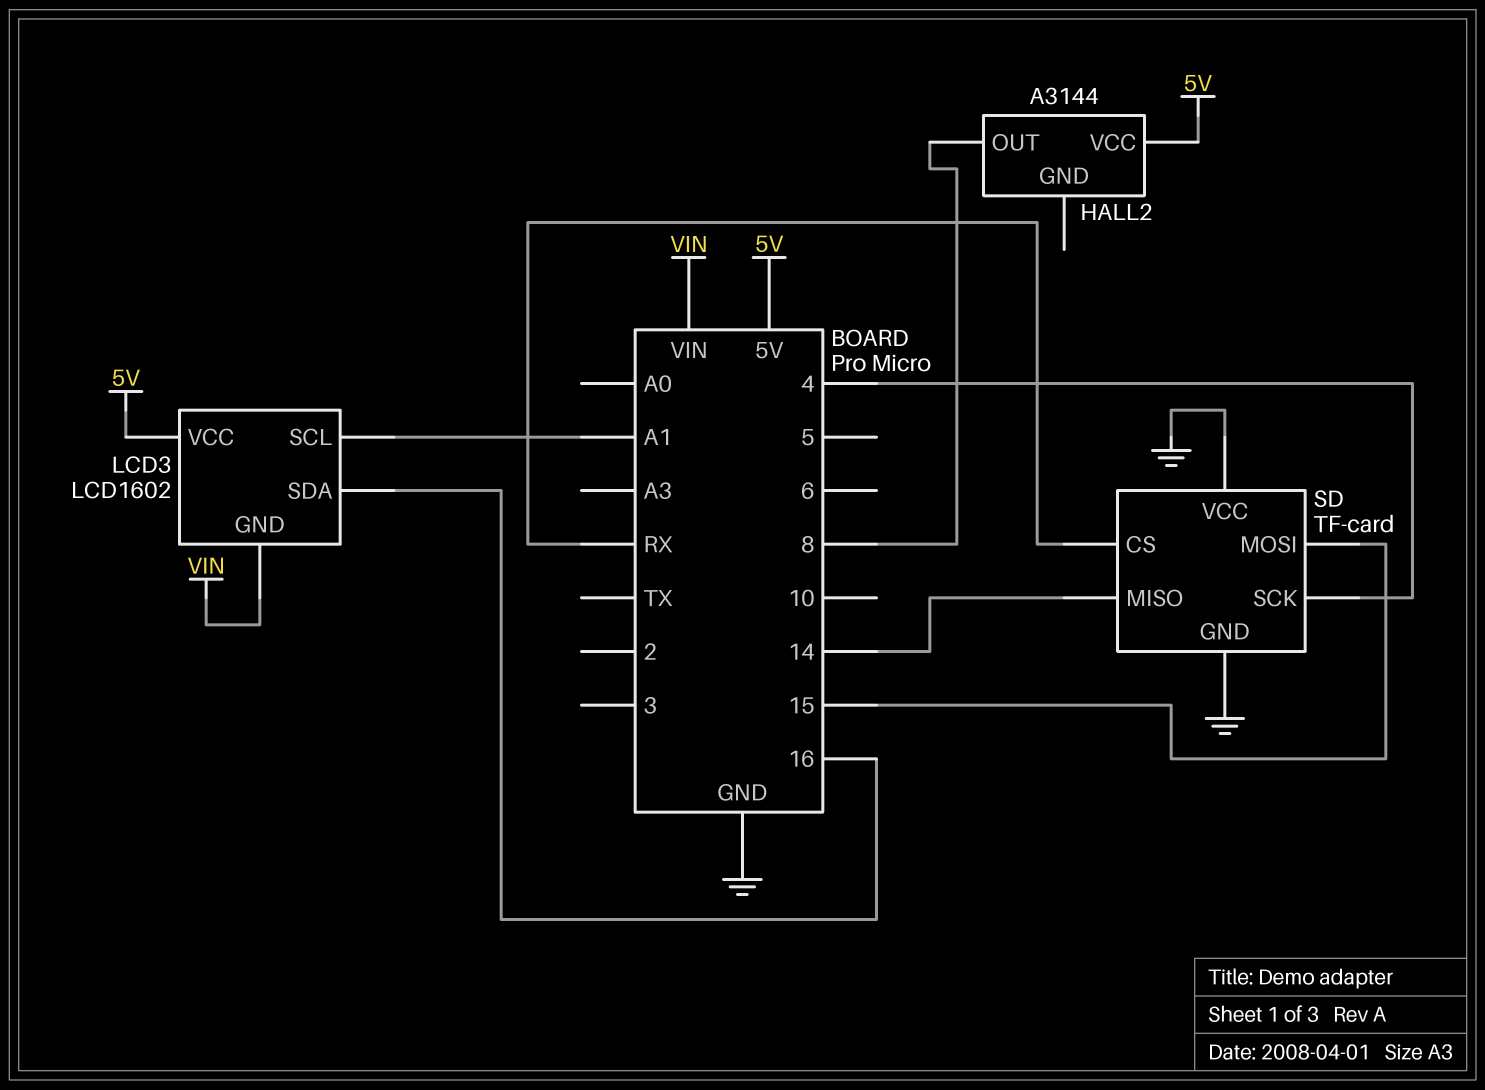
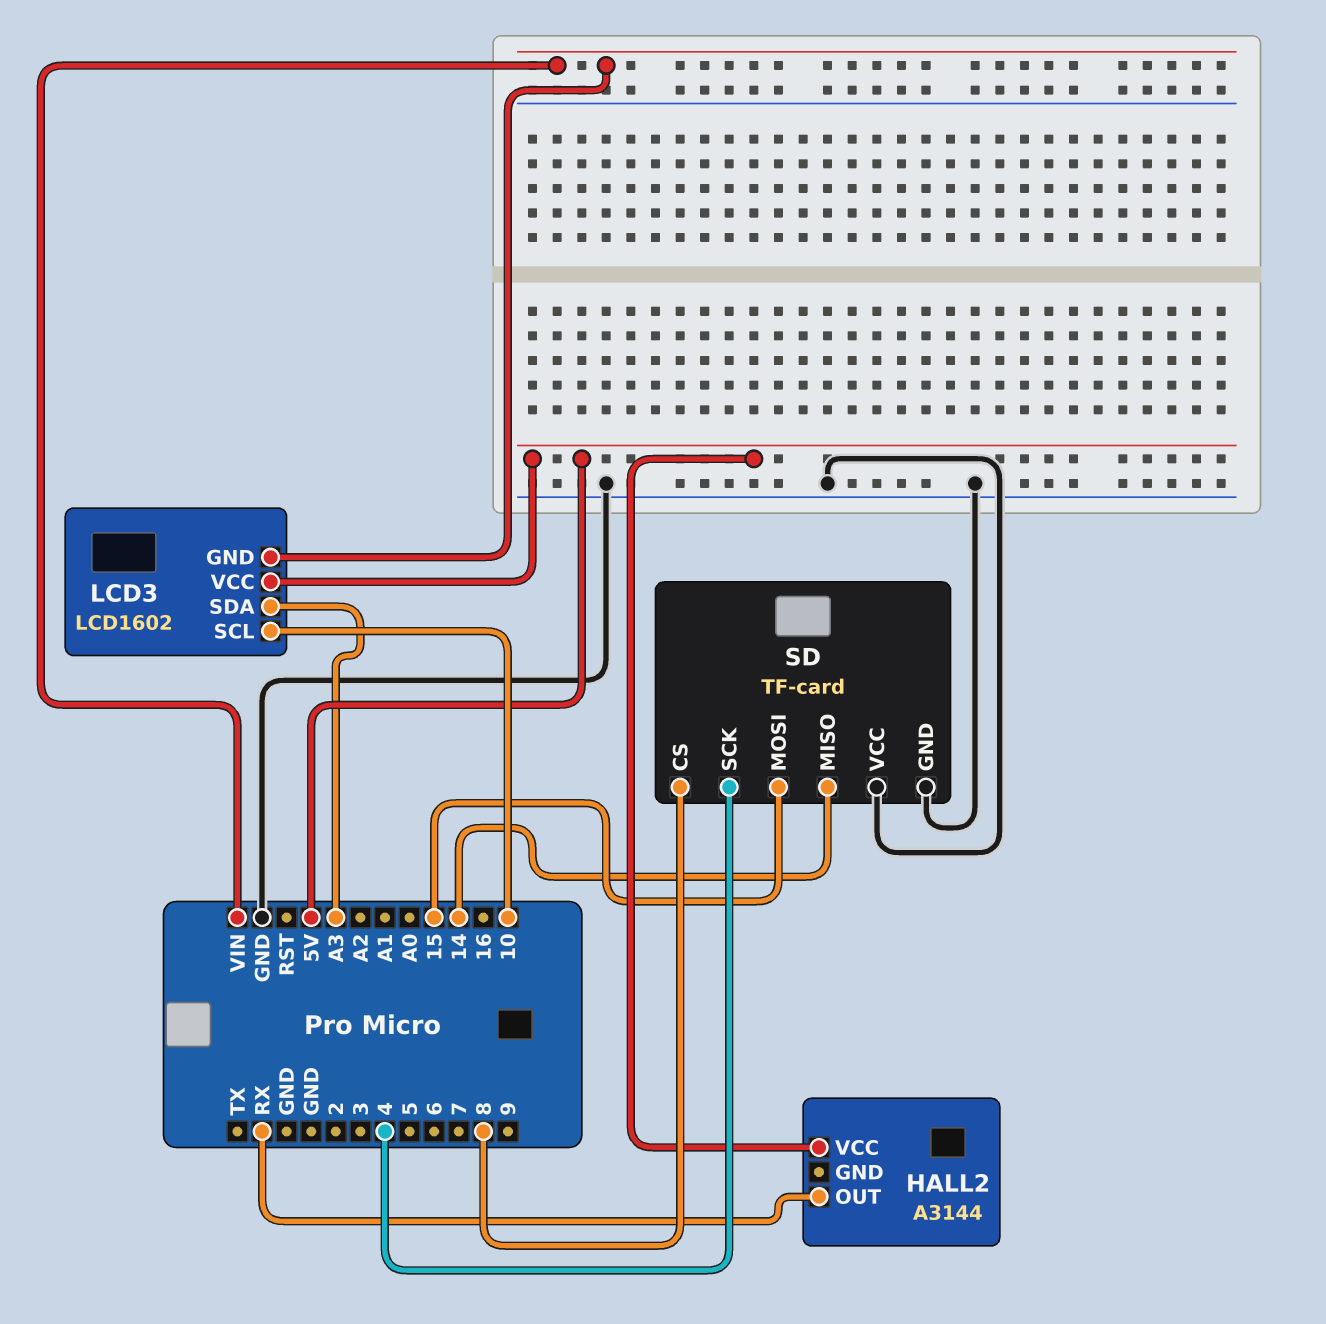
HALL2 pin OUT: 8 -> RX
LCD3 pin SCL: A1 -> 10
LCD3 pin SDA: 16 -> A3
SD pin CS: RX -> 8

